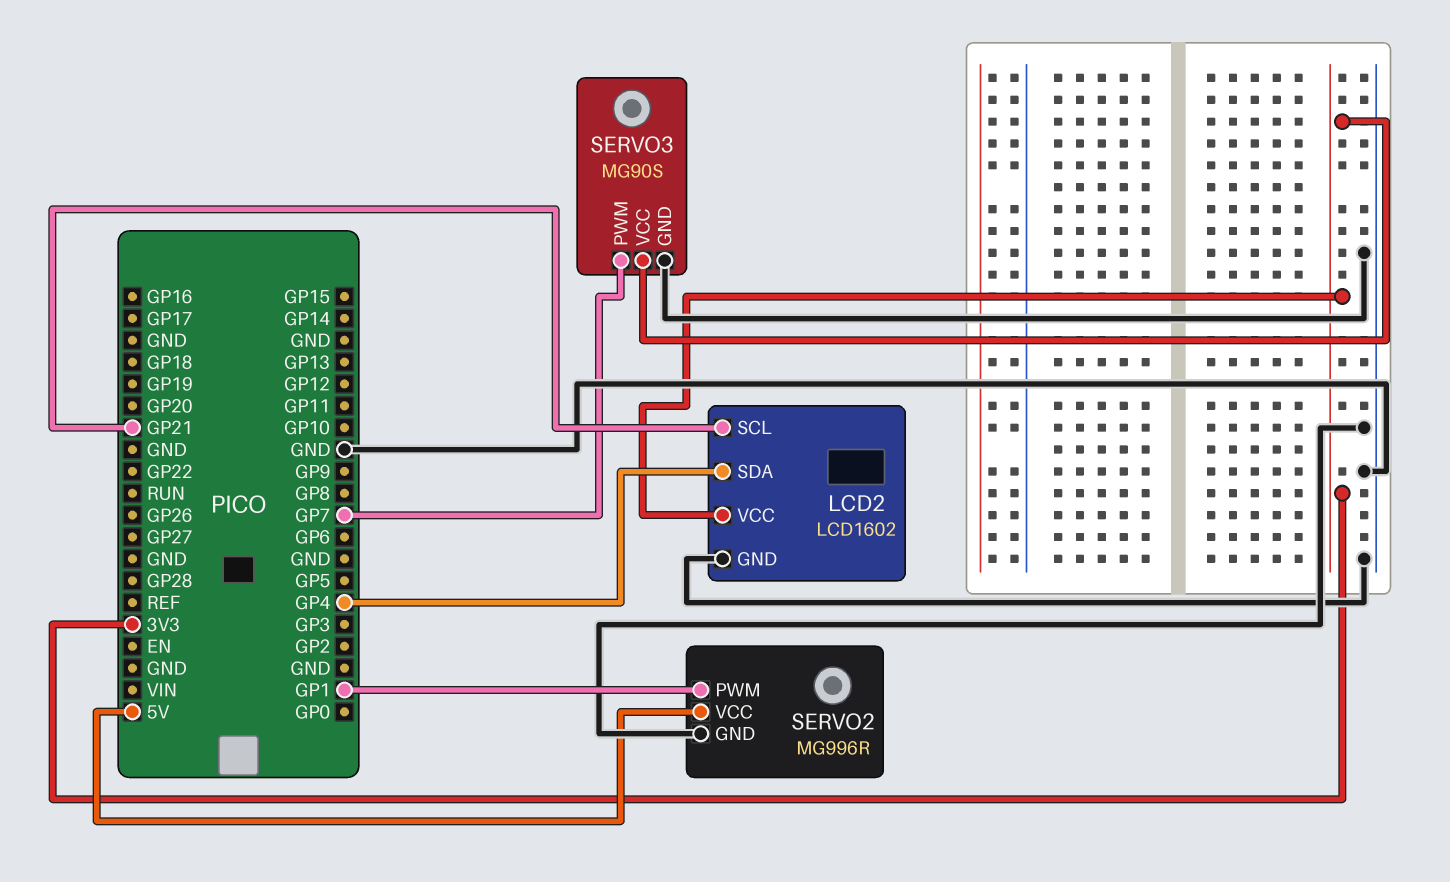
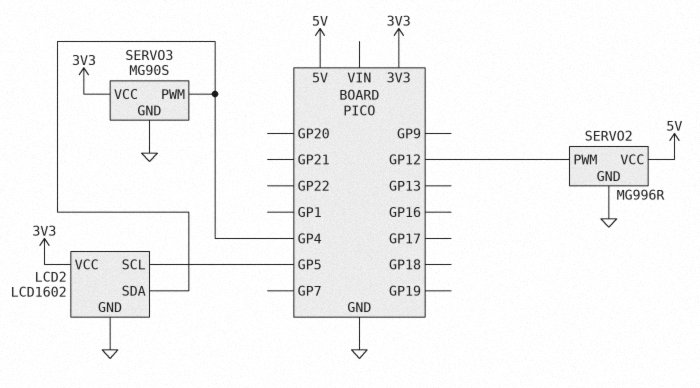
LCD2 pin SCL: GP21 -> GP5
SERVO2 pin PWM: GP1 -> GP12
SERVO3 pin PWM: GP7 -> GP4

